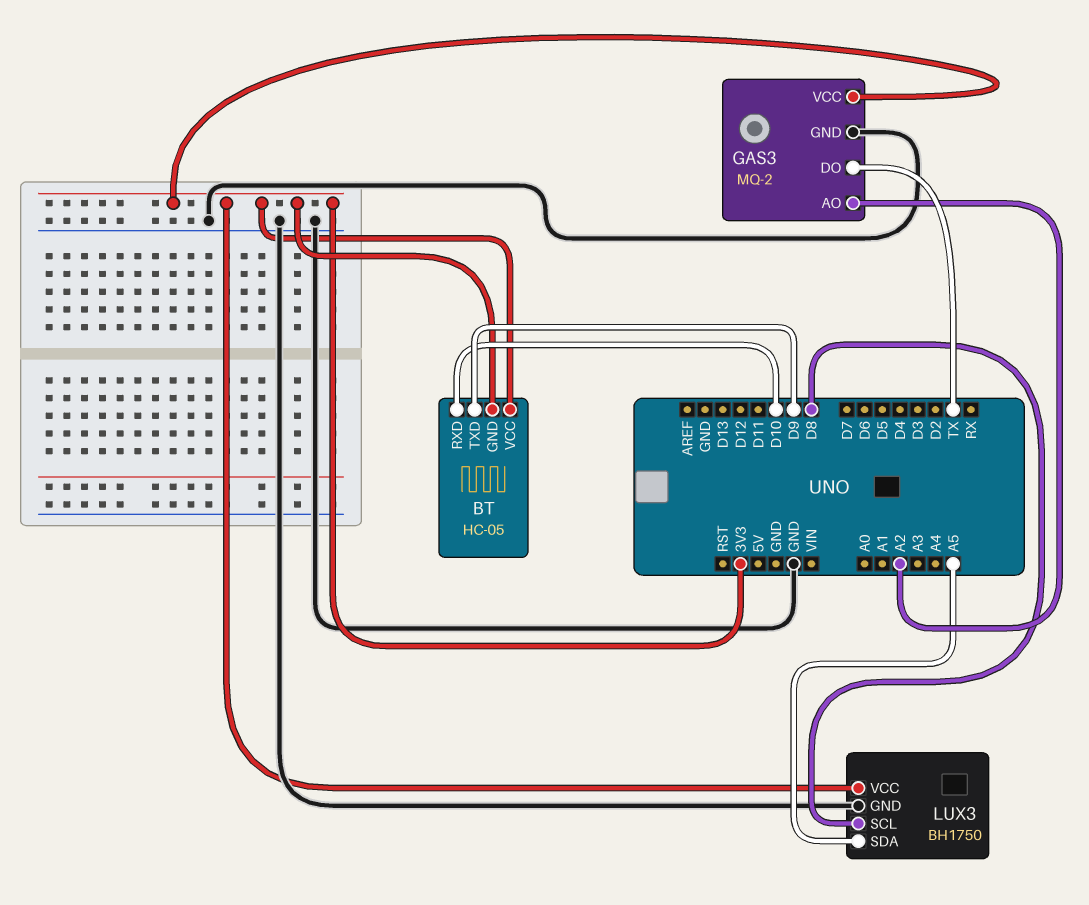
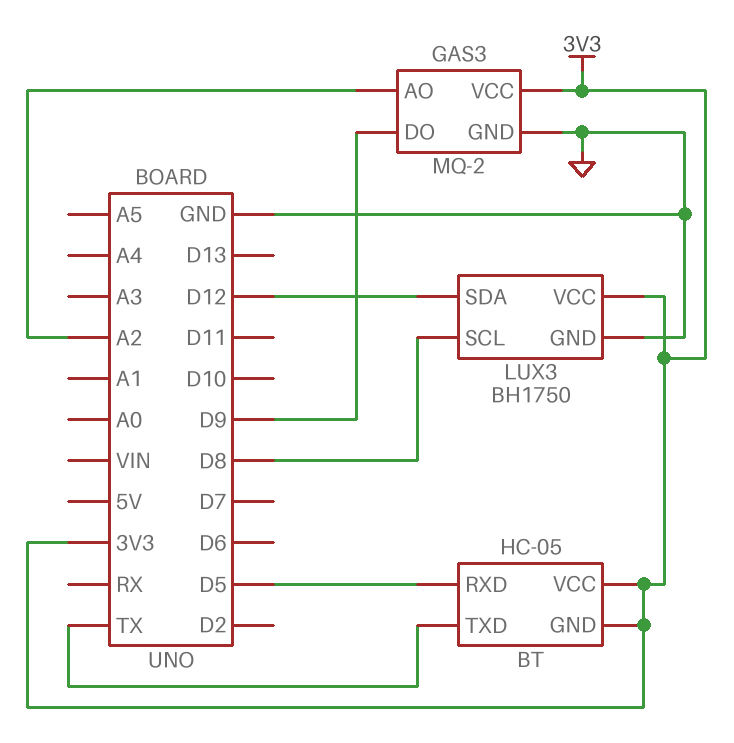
BT pin RXD: D10 -> D5
BT pin TXD: D9 -> TX
GAS3 pin DO: TX -> D9
LUX3 pin SDA: A5 -> D12

